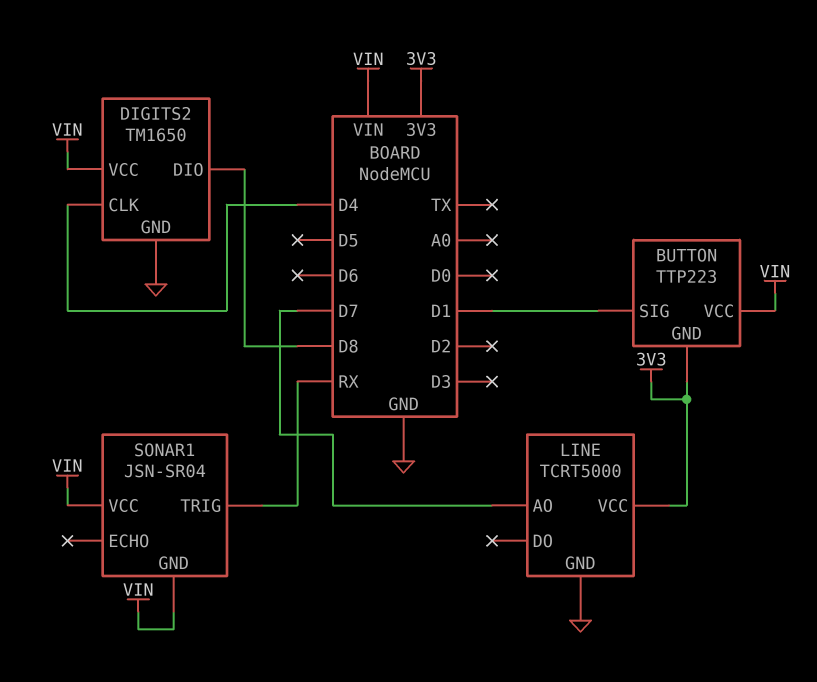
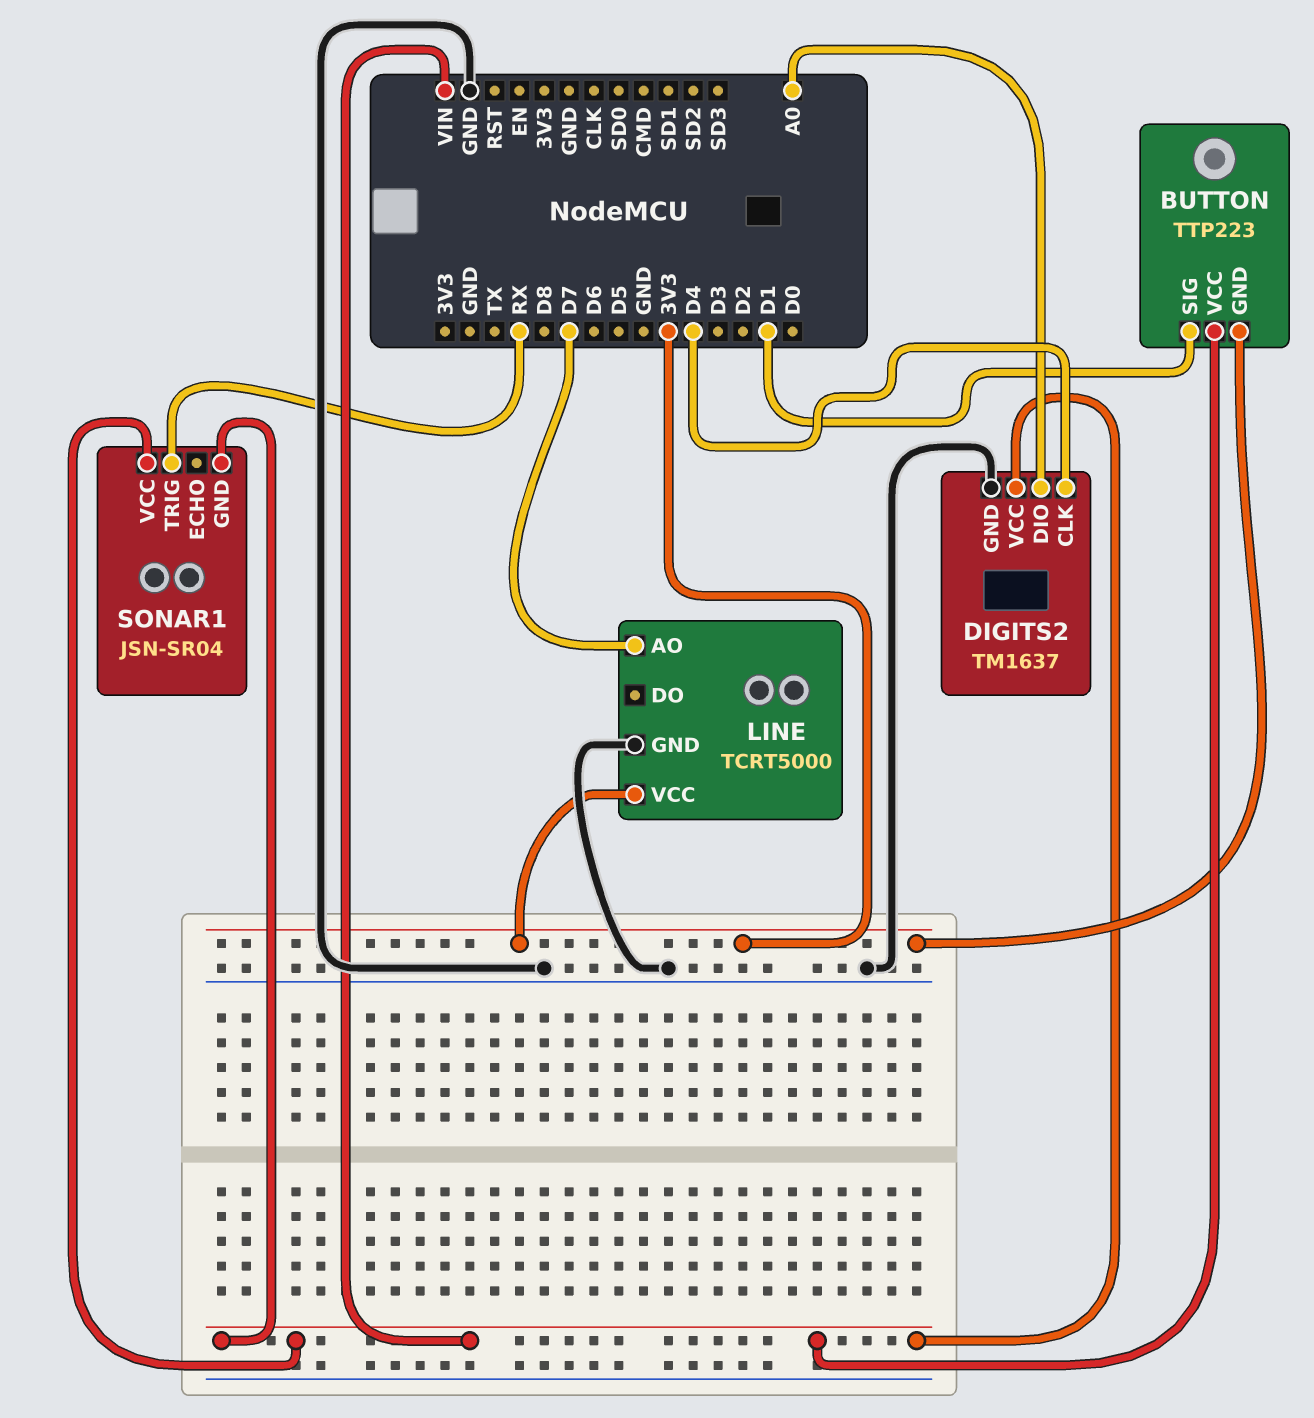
DIGITS2: TM1650 -> TM1637
DIGITS2 pin DIO: D8 -> A0

